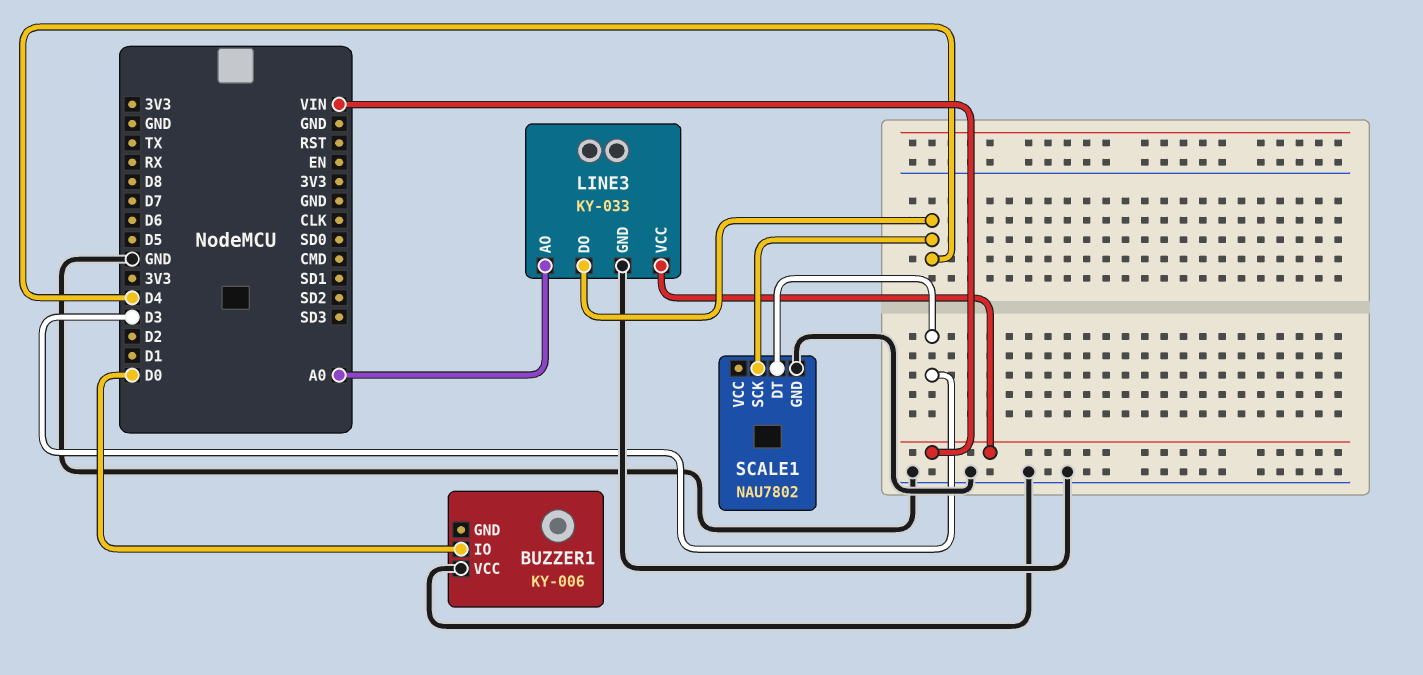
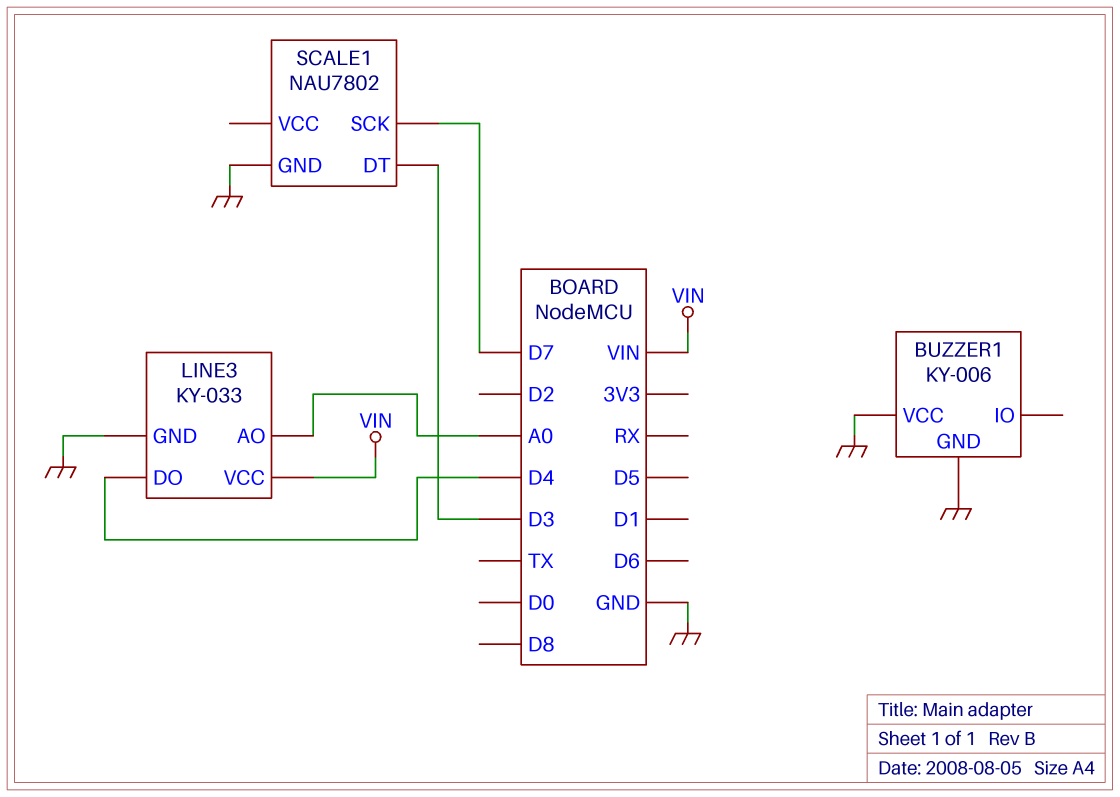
BUZZER1 pin GND: none -> GND
BUZZER1 pin IO: D0 -> none
SCALE1 pin SCK: D4 -> D7

